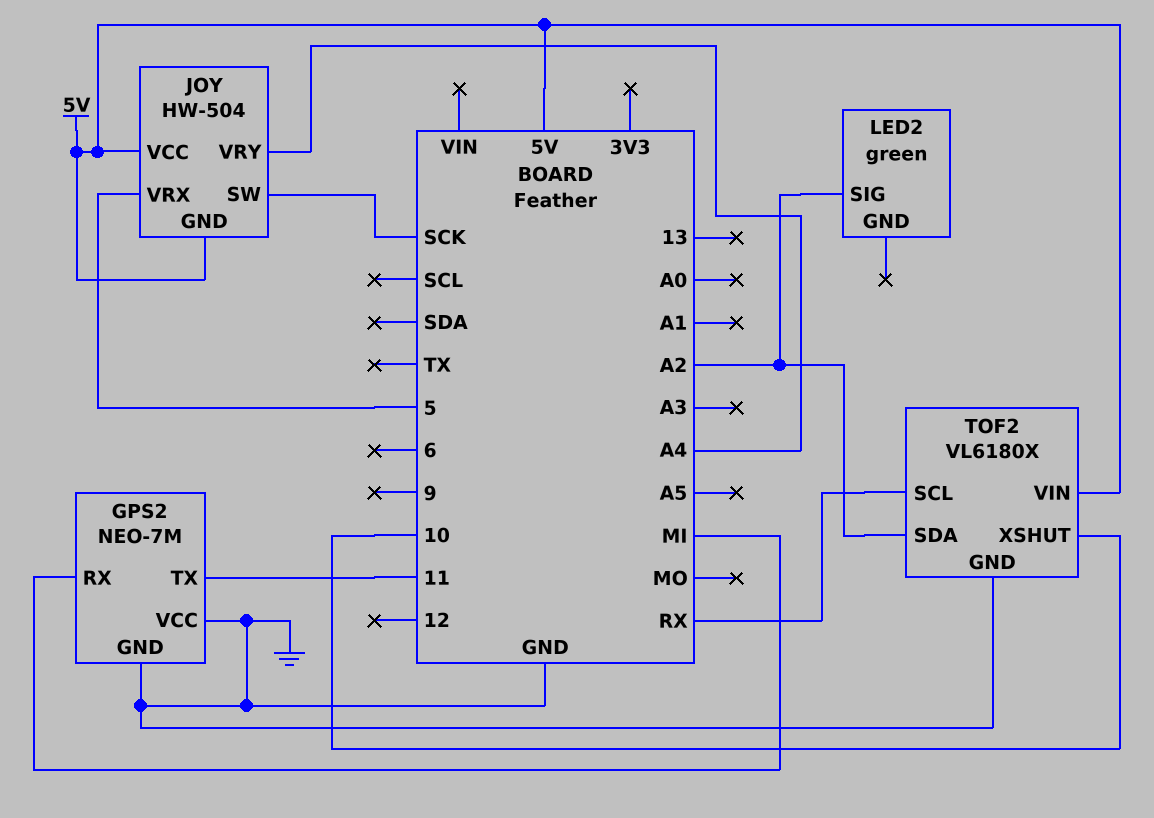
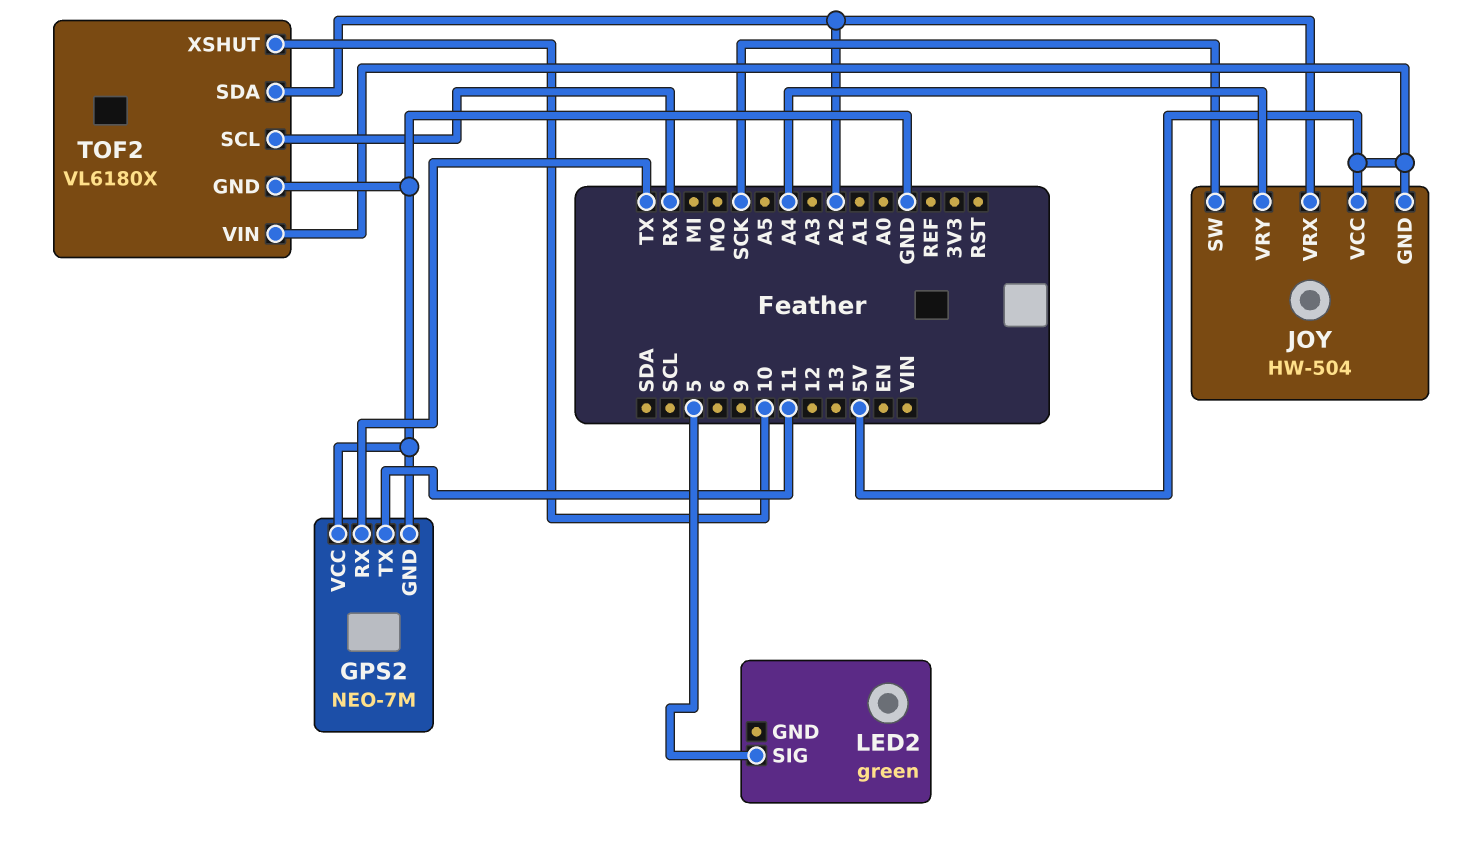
GPS2 pin RX: MI -> TX
JOY pin VRX: 5 -> A2
LED2 pin SIG: A2 -> 5

